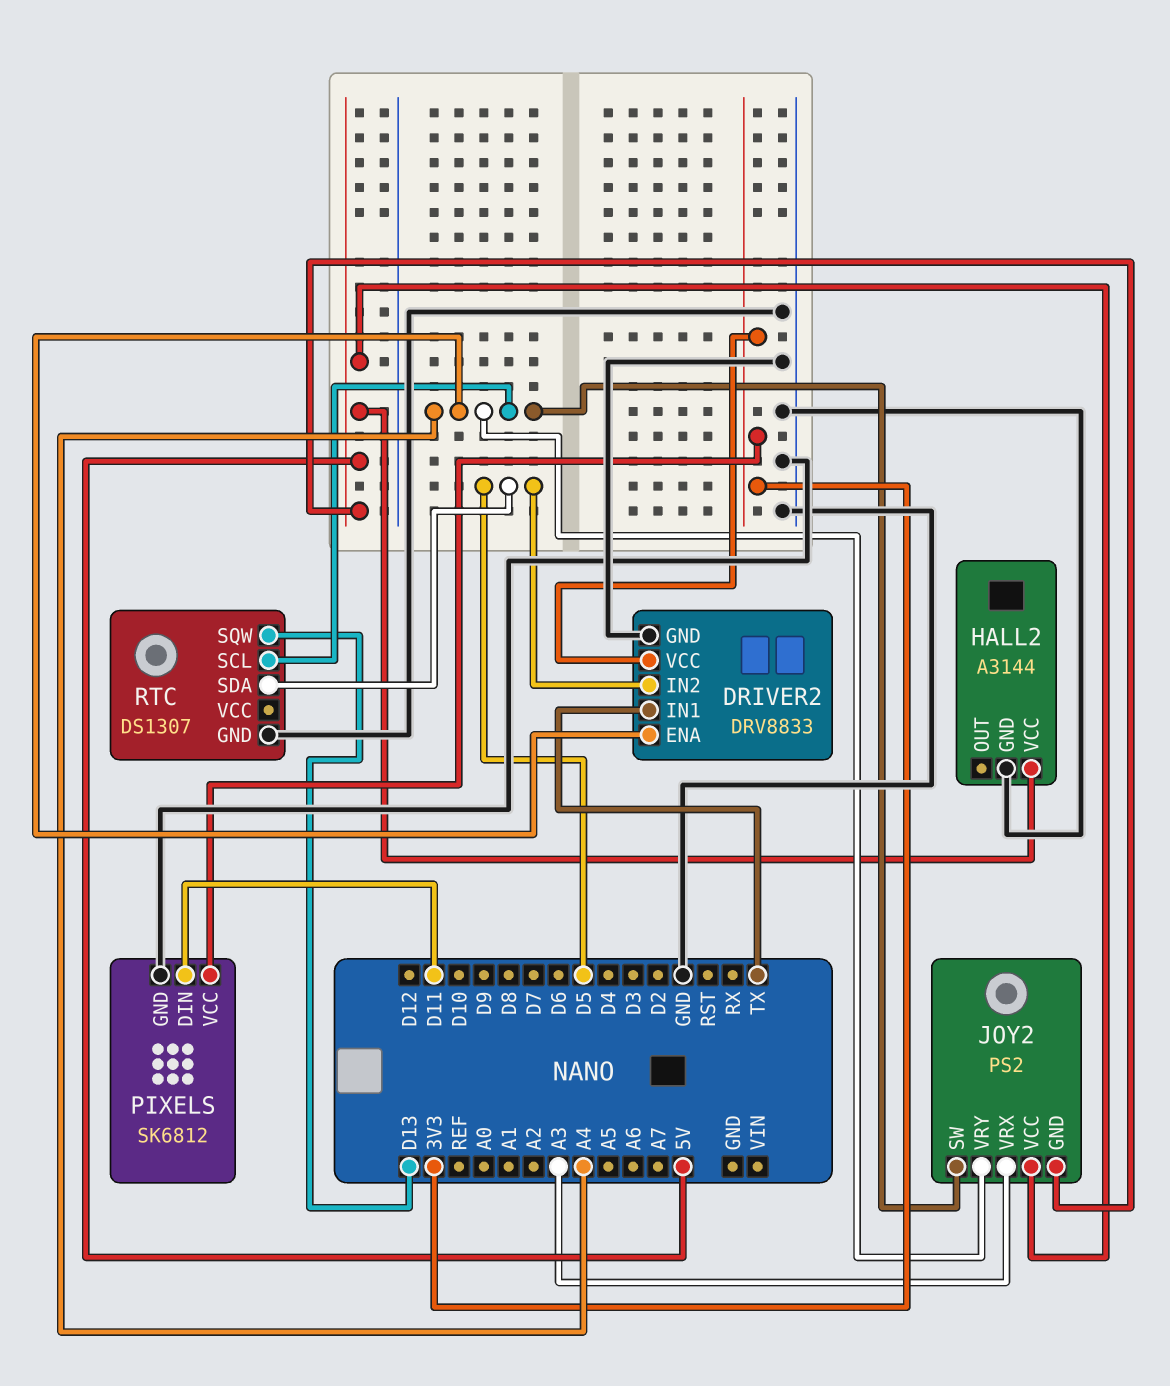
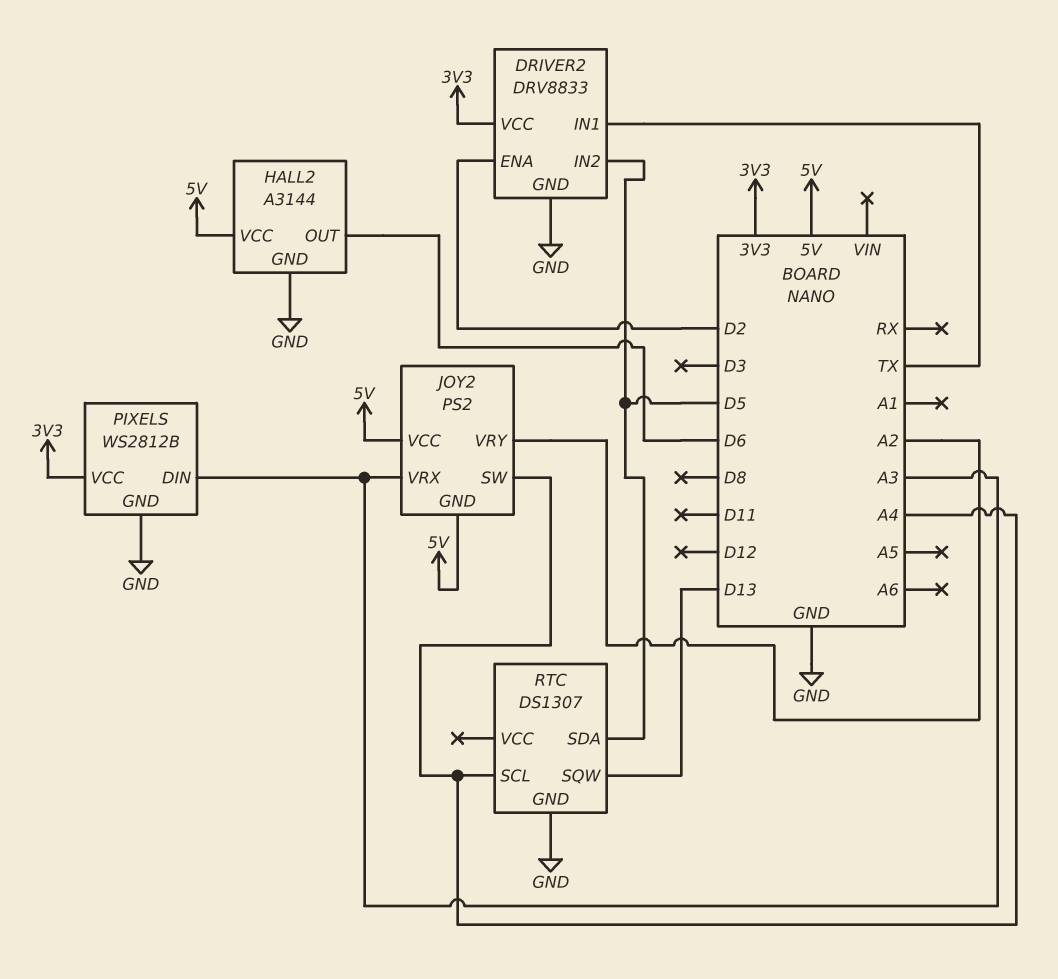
DRIVER2 pin ENA: A4 -> D2
HALL2 pin OUT: none -> D6
JOY2 pin VRY: A4 -> A2
PIXELS: SK6812 -> WS2812B
PIXELS pin DIN: D11 -> A3

